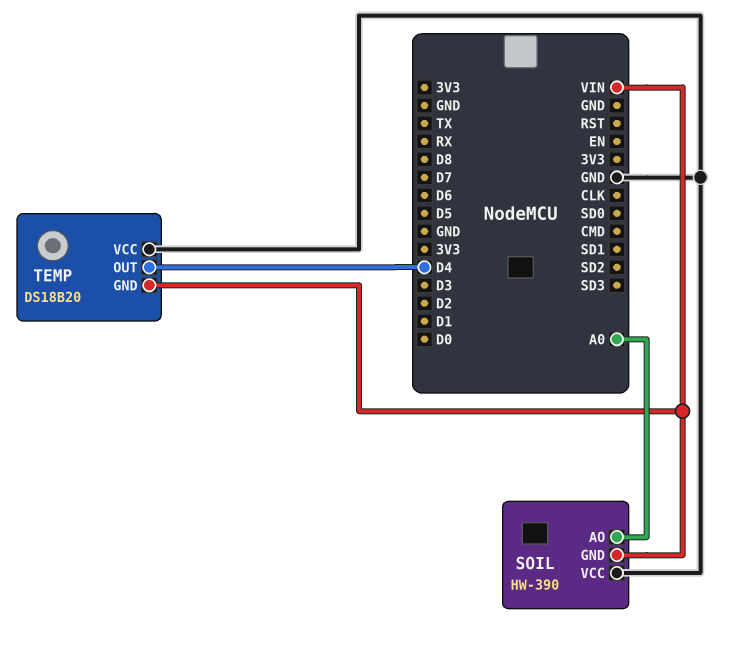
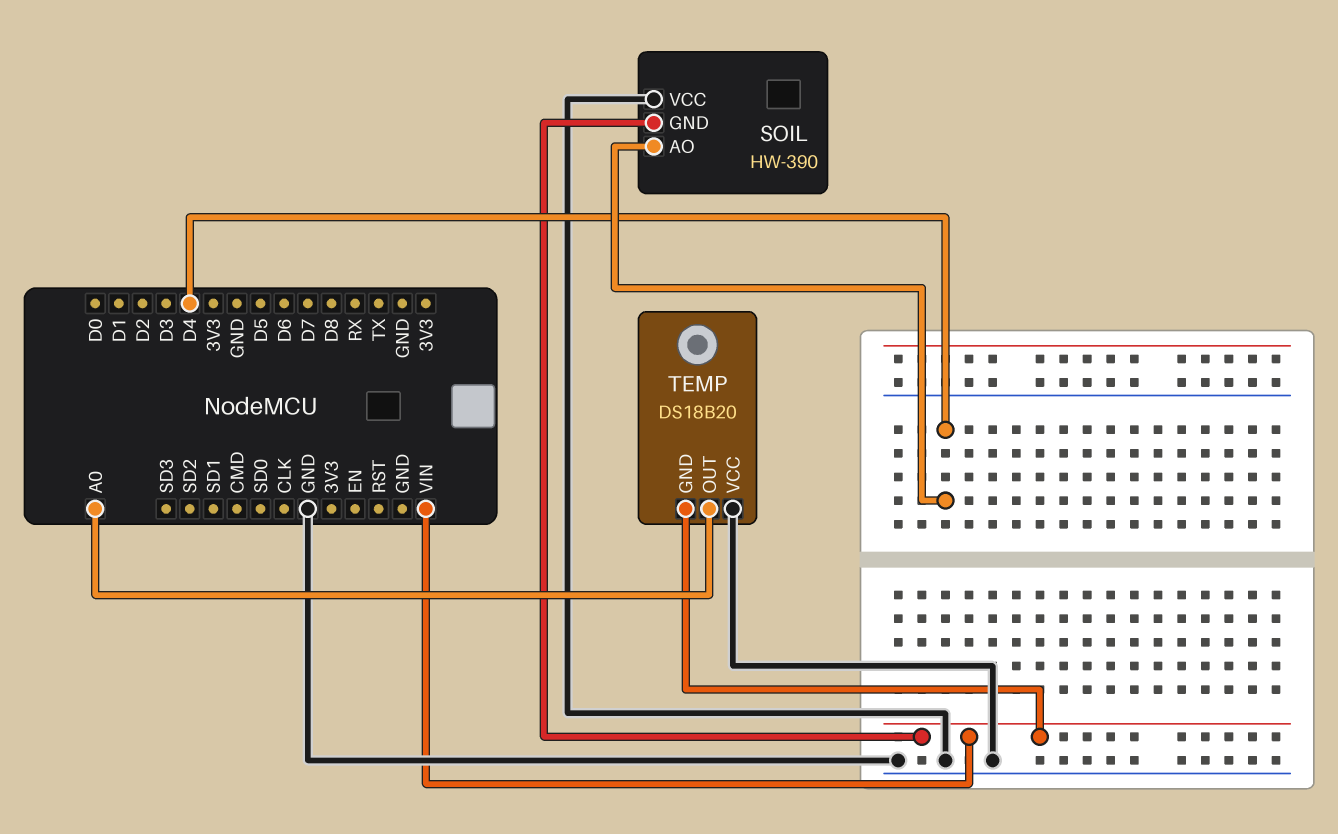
SOIL pin AO: A0 -> D4
TEMP pin OUT: D4 -> A0

